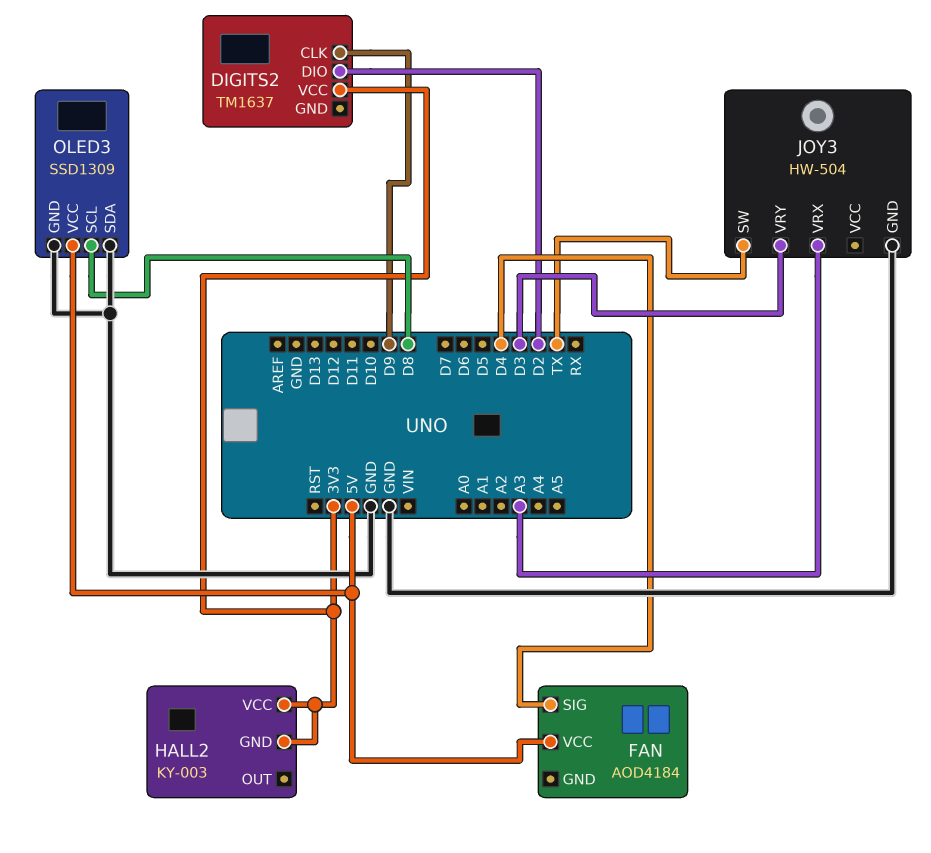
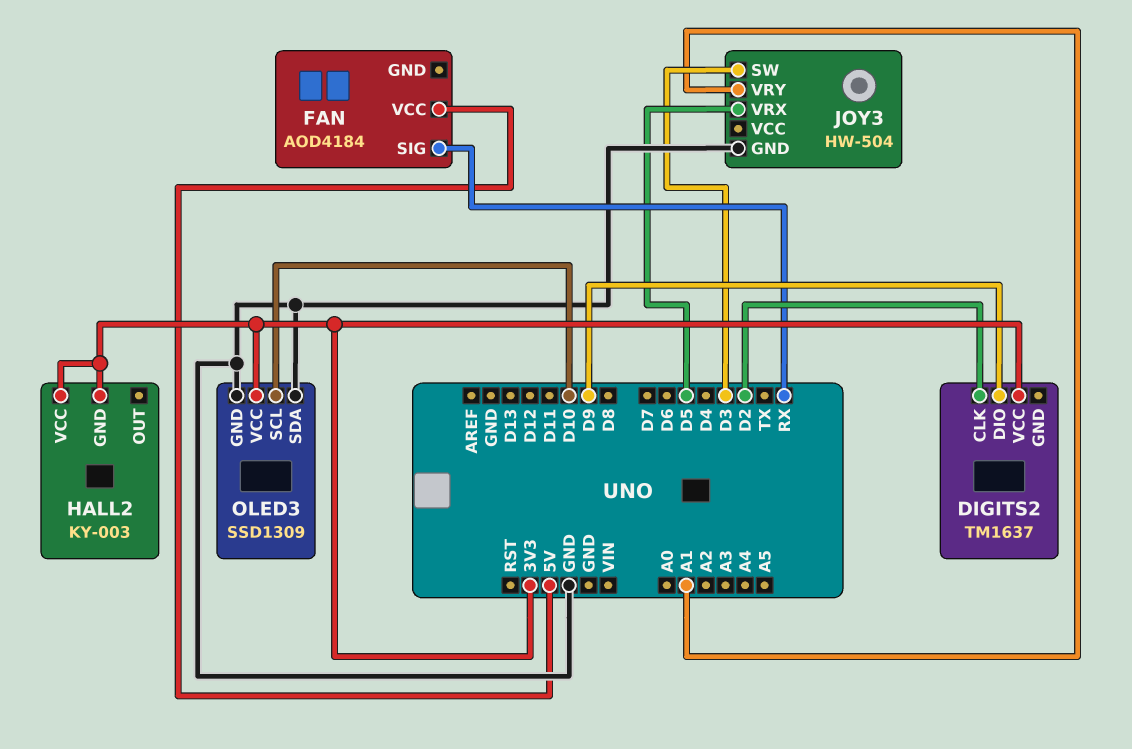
DIGITS2 pin CLK: D9 -> D2
DIGITS2 pin DIO: D2 -> D9
FAN pin SIG: D4 -> RX
JOY3 pin SW: TX -> D3
JOY3 pin VRX: A3 -> D5
JOY3 pin VRY: D3 -> A1
OLED3 pin SCL: D8 -> D10
OLED3 pin VCC: 5V -> 3V3

